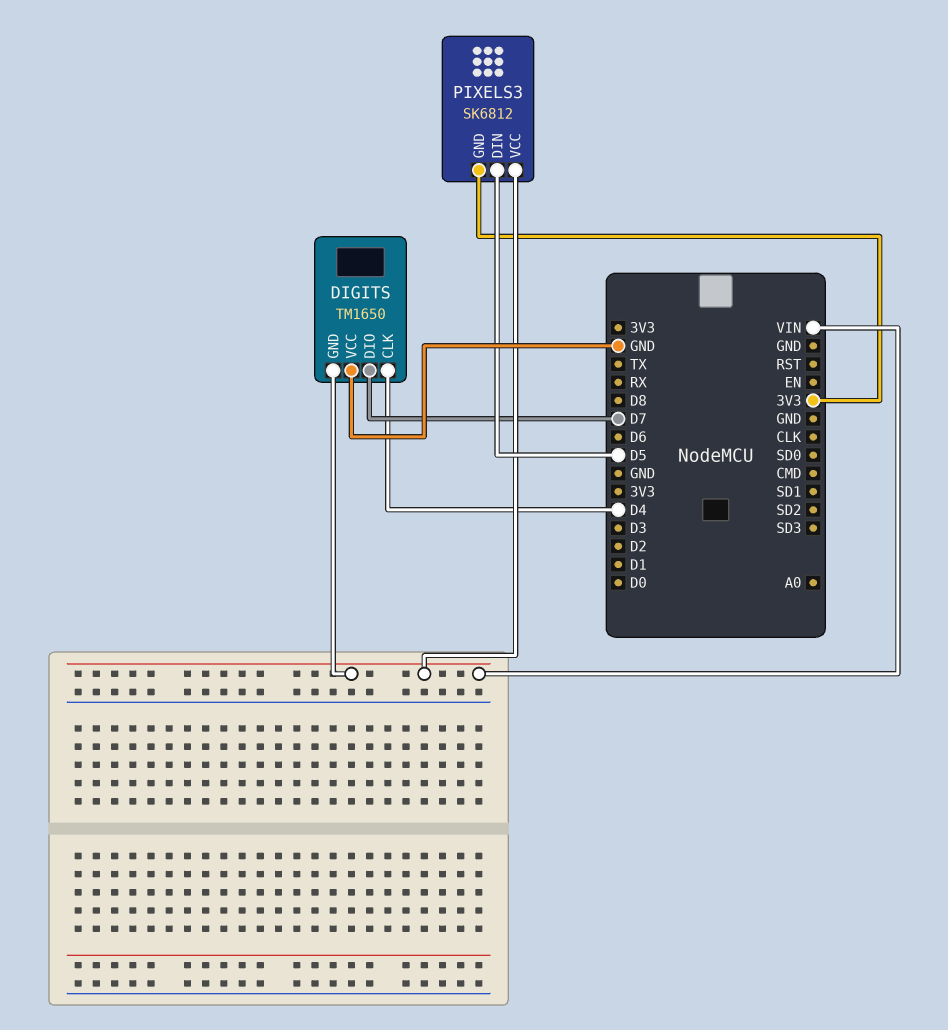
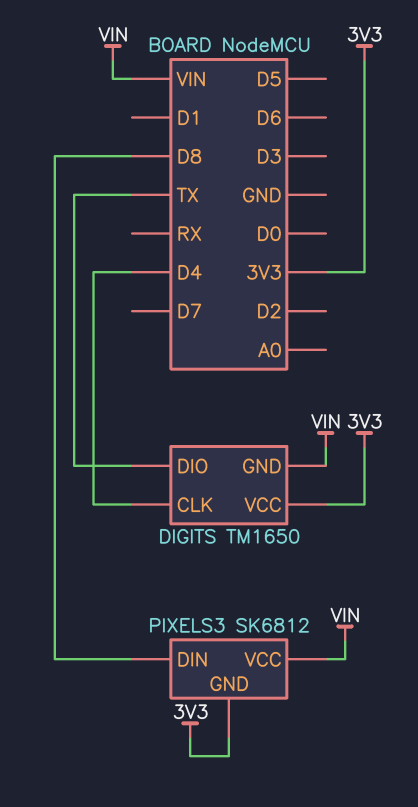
DIGITS pin DIO: D7 -> TX
DIGITS pin VCC: GND -> 3V3
PIXELS3 pin DIN: D5 -> D8

